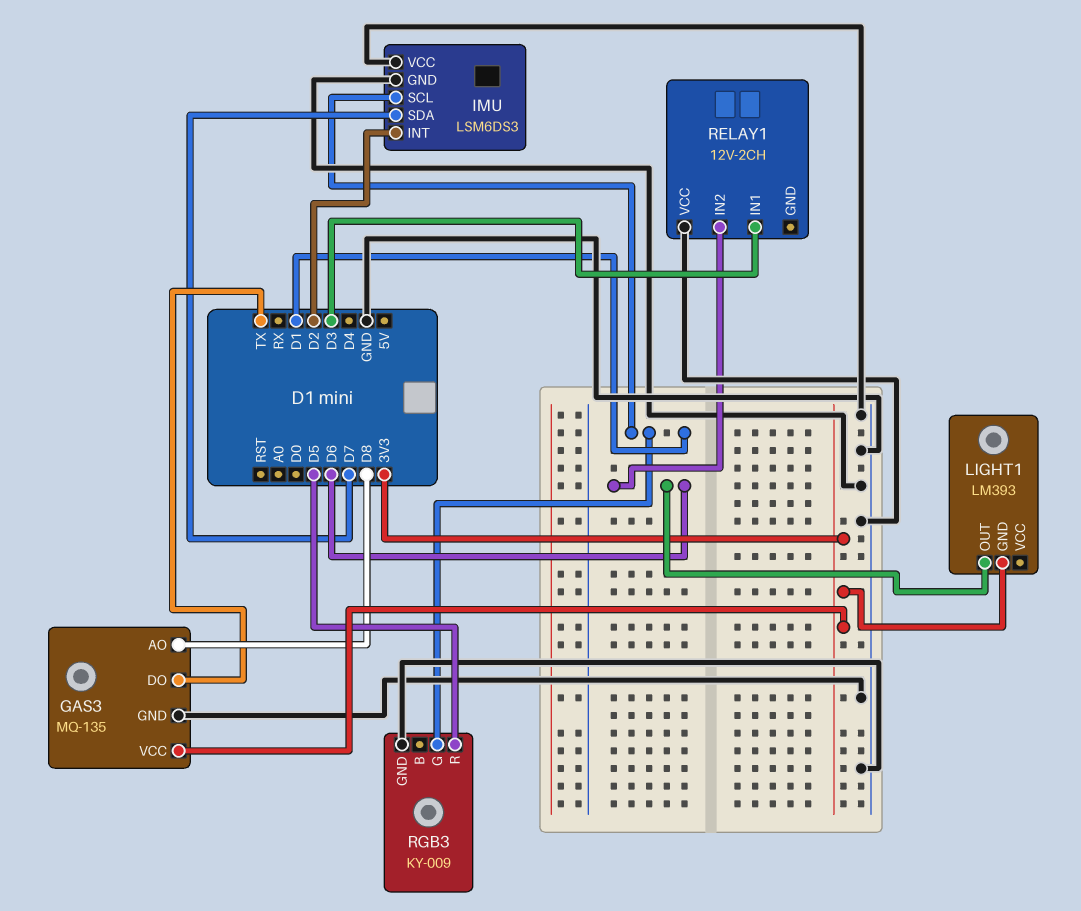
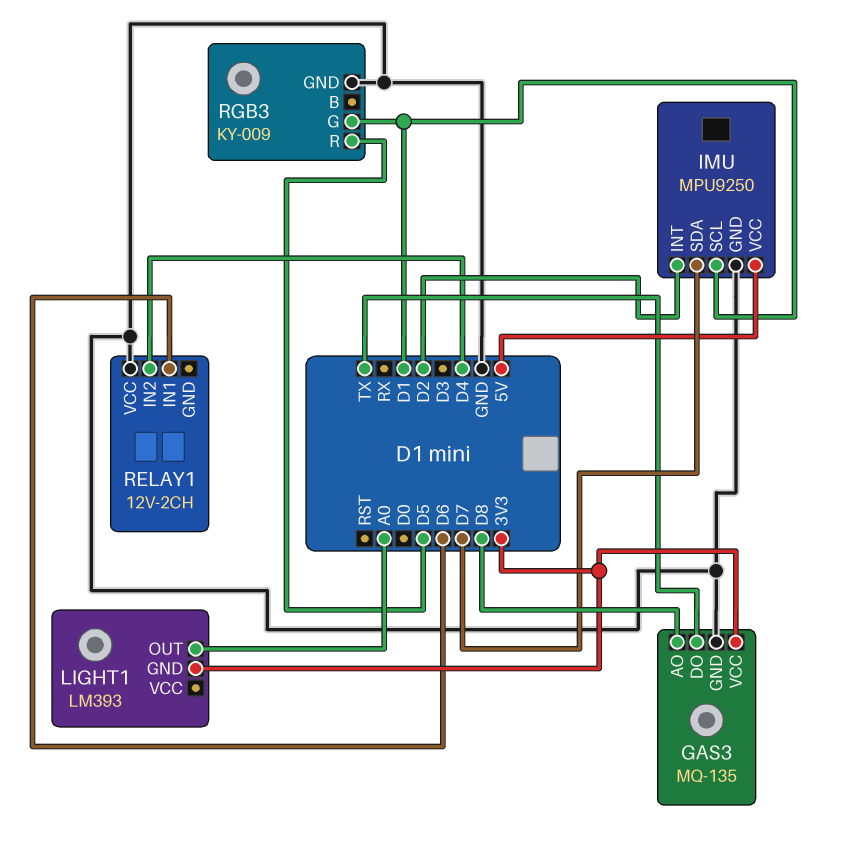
IMU: LSM6DS3 -> MPU9250
IMU pin VCC: GND -> 5V
LIGHT1 pin OUT: D6 -> A0
RELAY1 pin IN1: D3 -> D6
RELAY1 pin IN2: D6 -> D4

